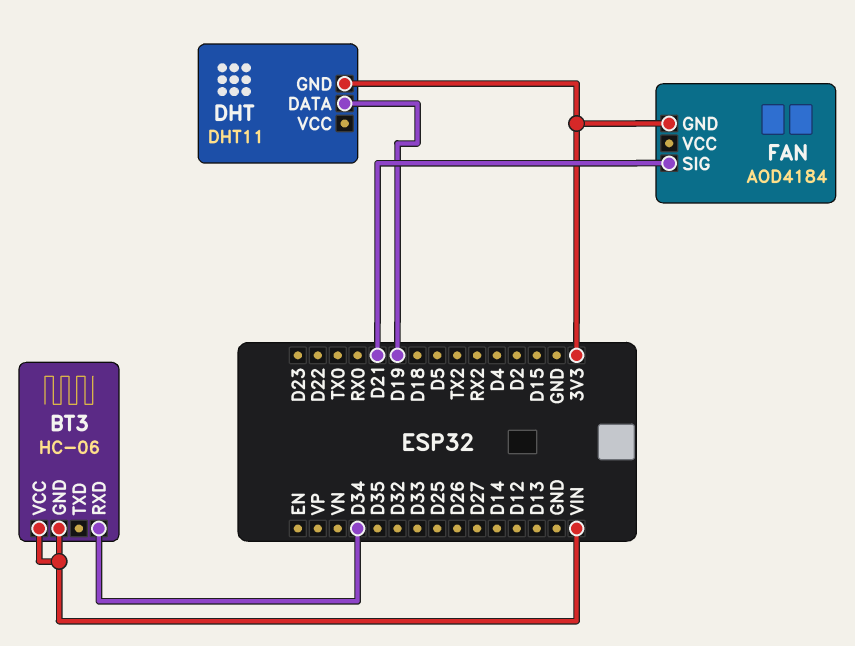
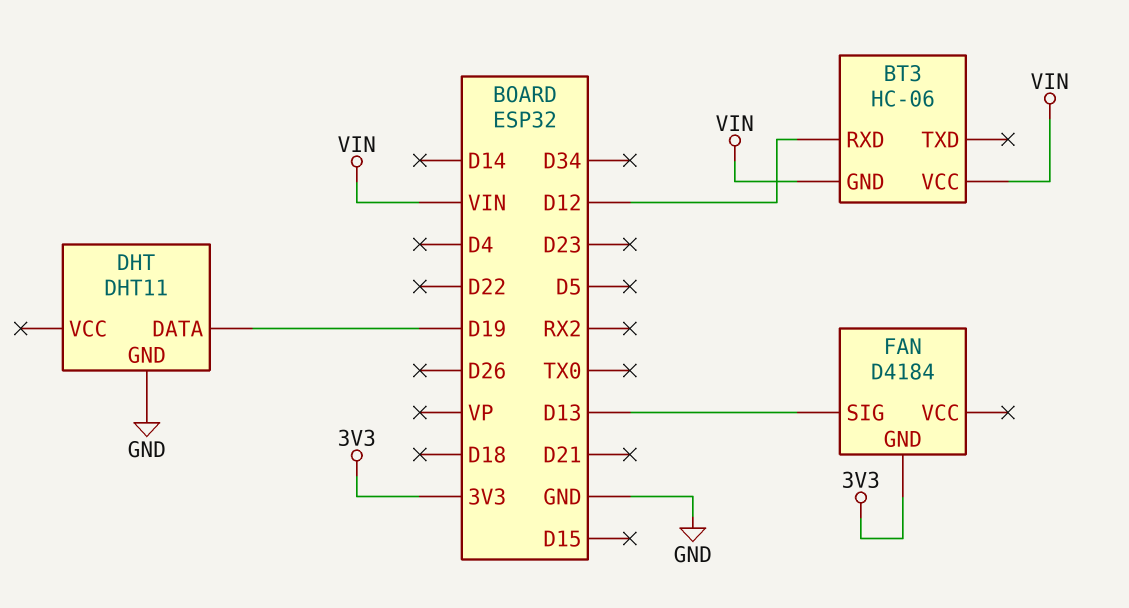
BT3 pin RXD: D34 -> D12
DHT pin GND: 3V3 -> GND
FAN: AOD4184 -> D4184
FAN pin SIG: D21 -> D13

